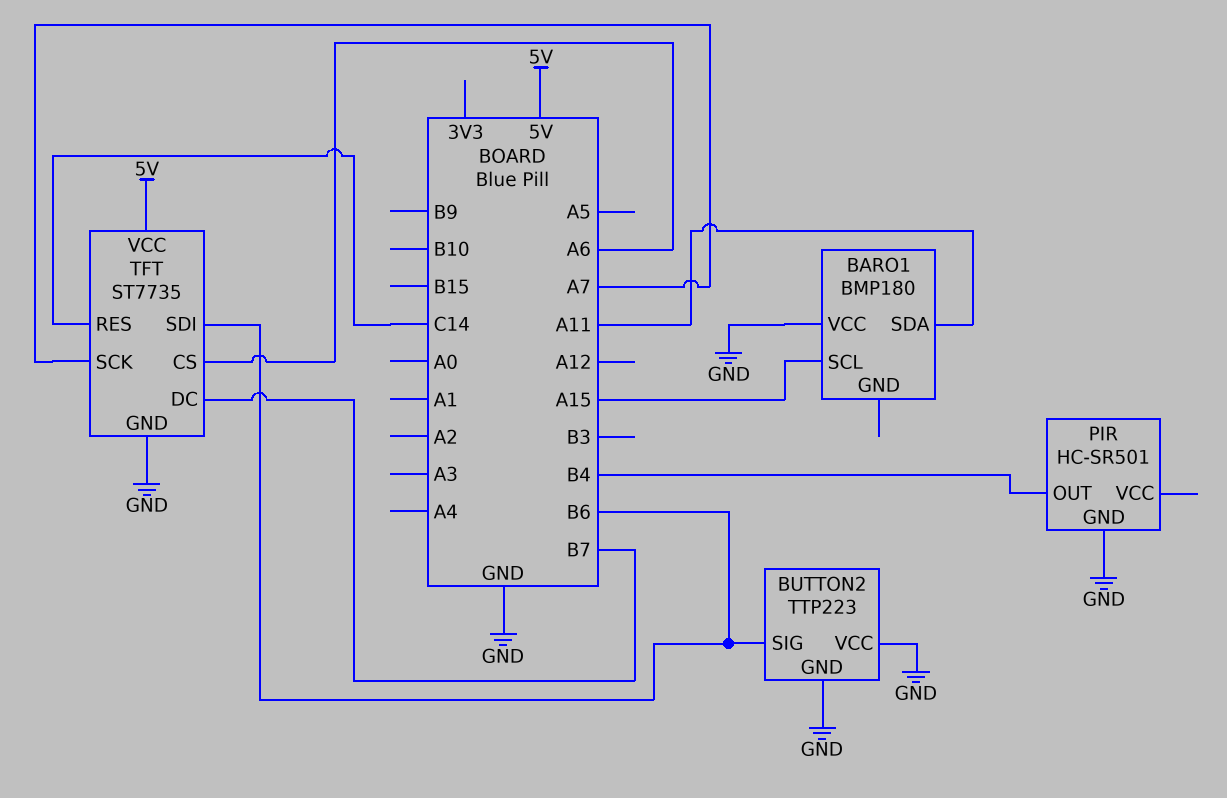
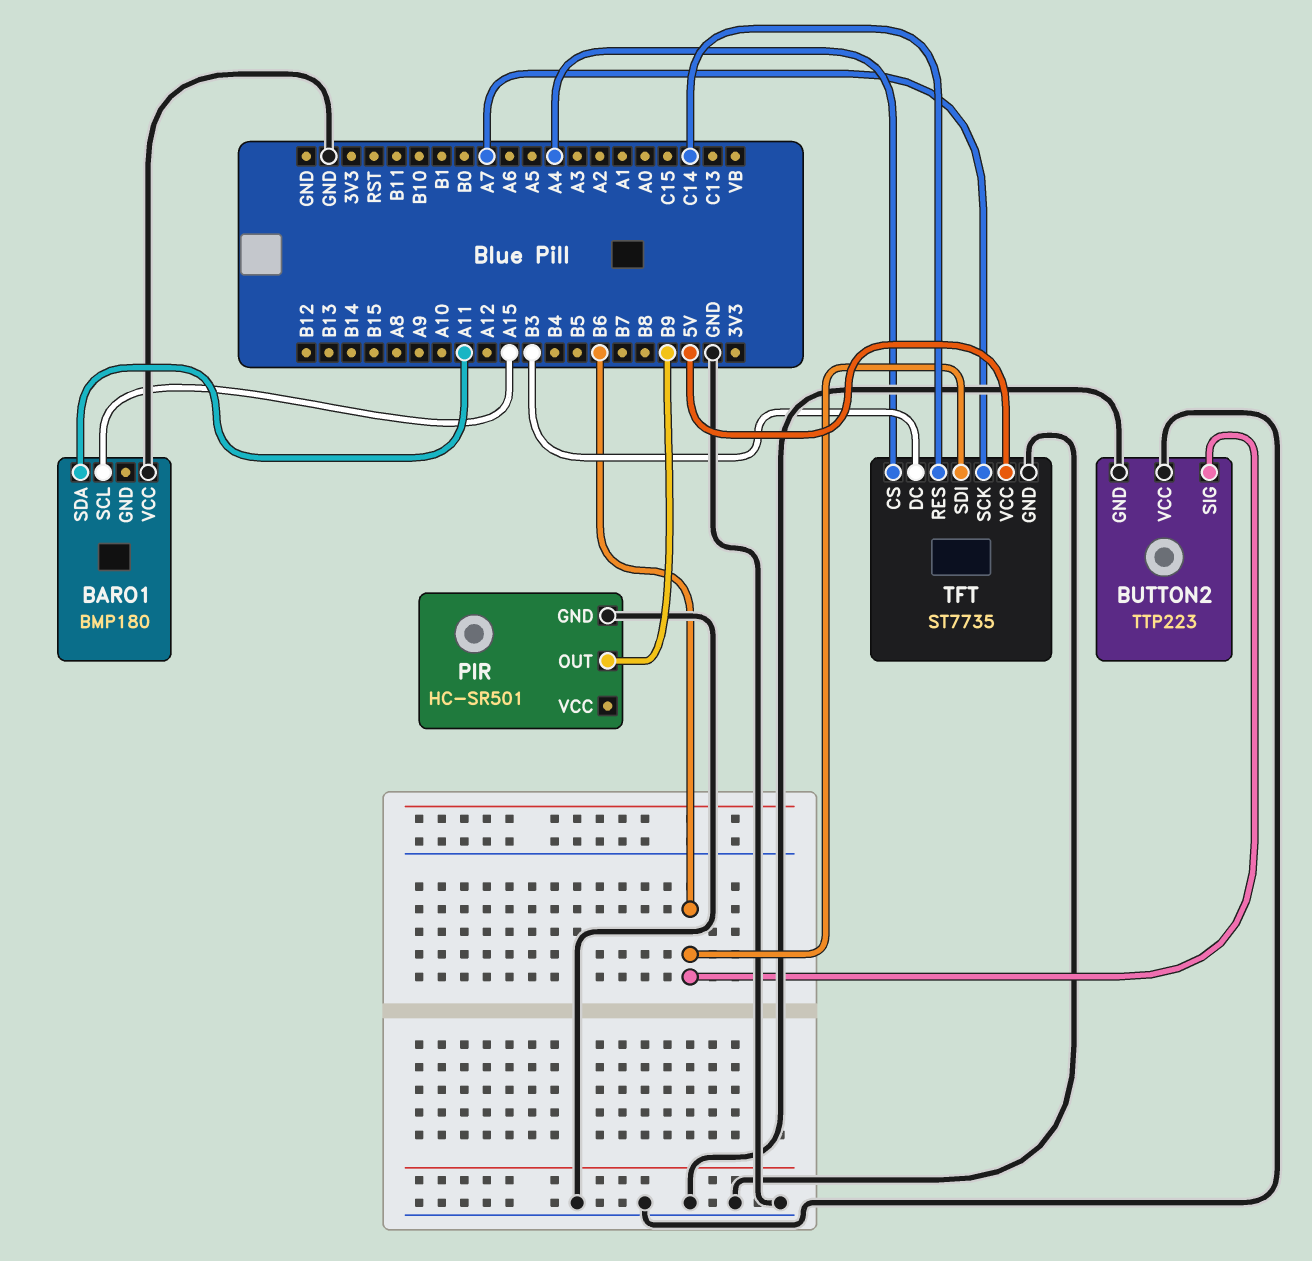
PIR pin OUT: B4 -> B9
TFT pin CS: A6 -> A4
TFT pin DC: B7 -> B3

